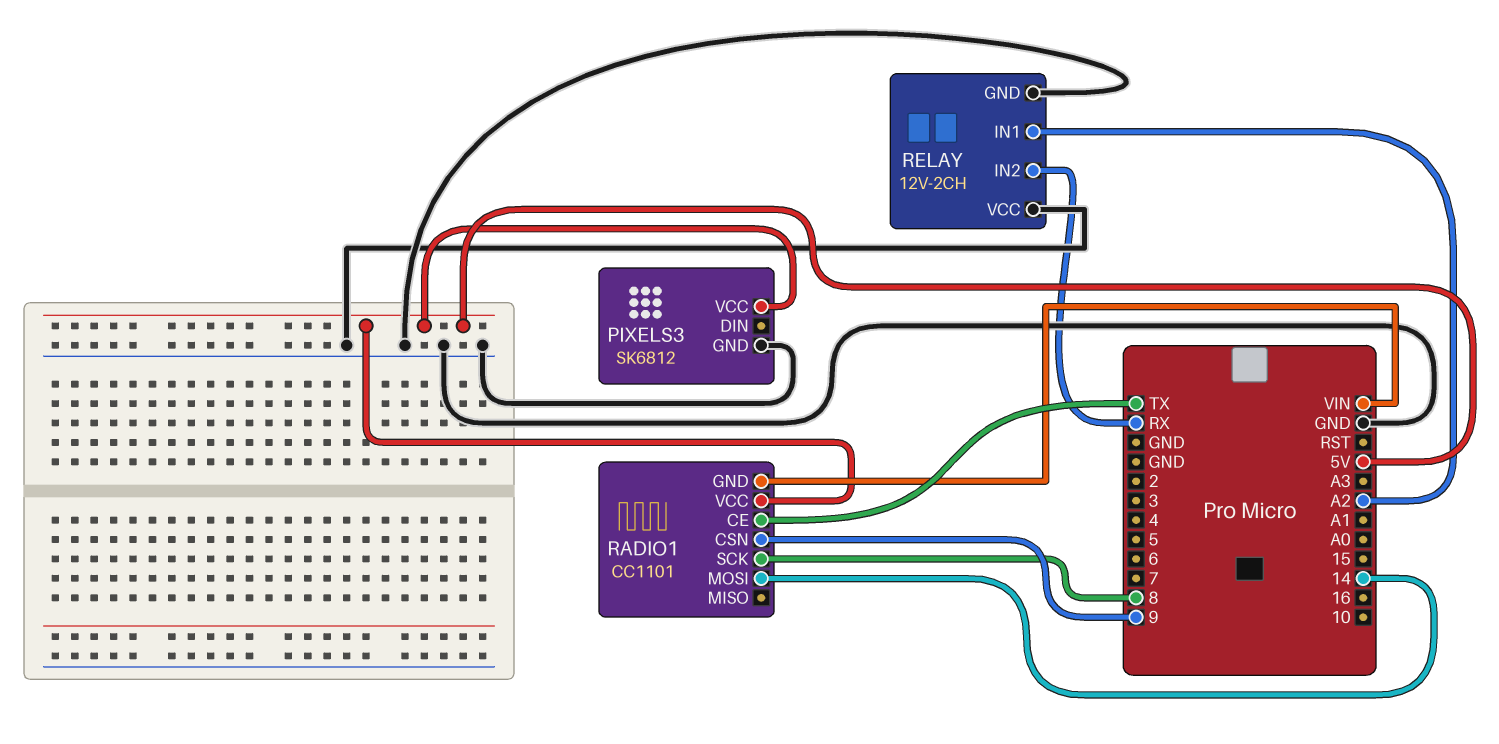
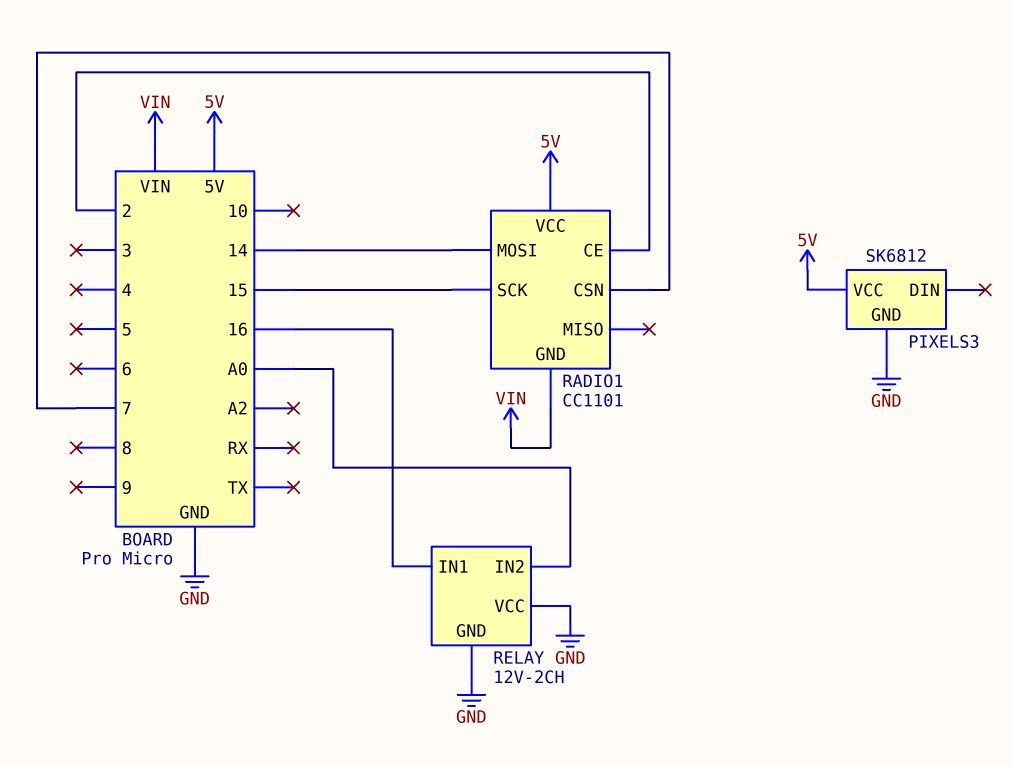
RADIO1 pin CE: TX -> 2
RADIO1 pin CSN: 9 -> 7
RADIO1 pin SCK: 8 -> 15
RELAY pin IN1: A2 -> 16
RELAY pin IN2: RX -> A0

